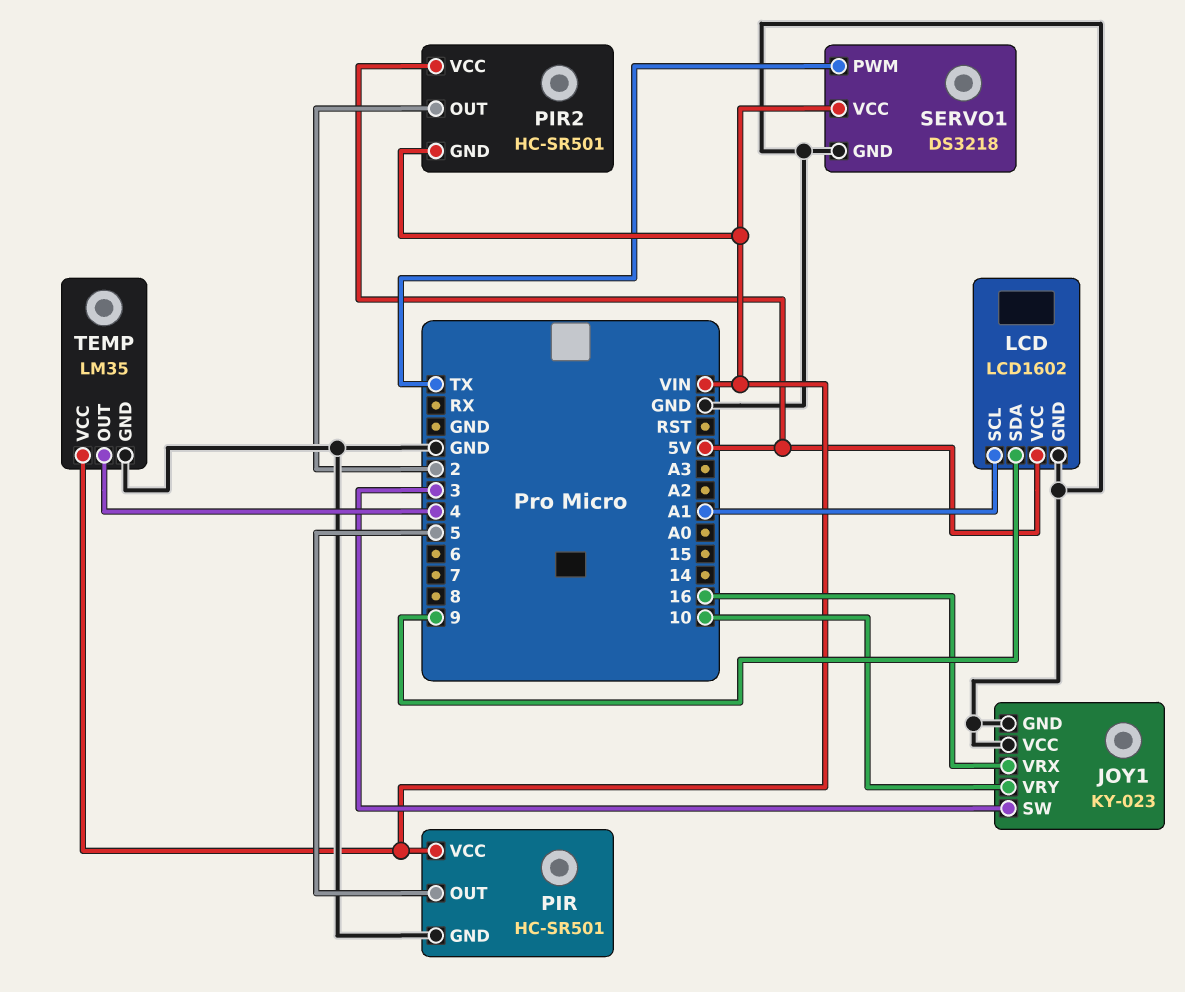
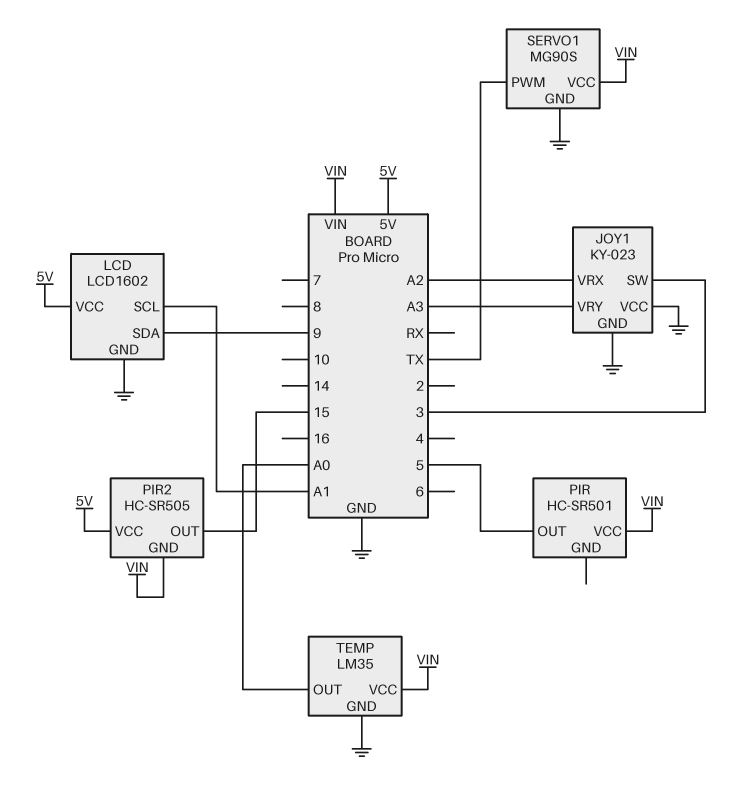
JOY1 pin VRX: 16 -> A2
JOY1 pin VRY: 10 -> A3
PIR pin GND: GND -> none
PIR2: HC-SR501 -> HC-SR505
PIR2 pin OUT: 2 -> 15
SERVO1: DS3218 -> MG90S
TEMP pin OUT: 4 -> A0

